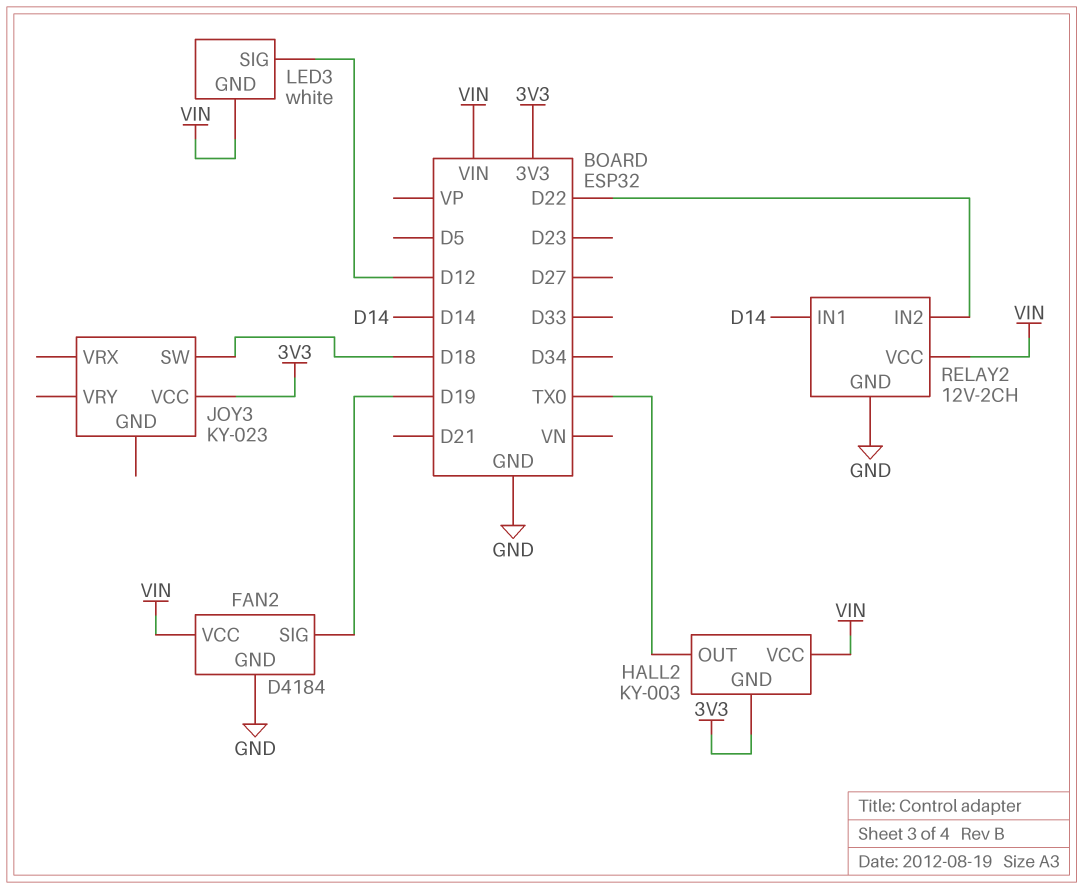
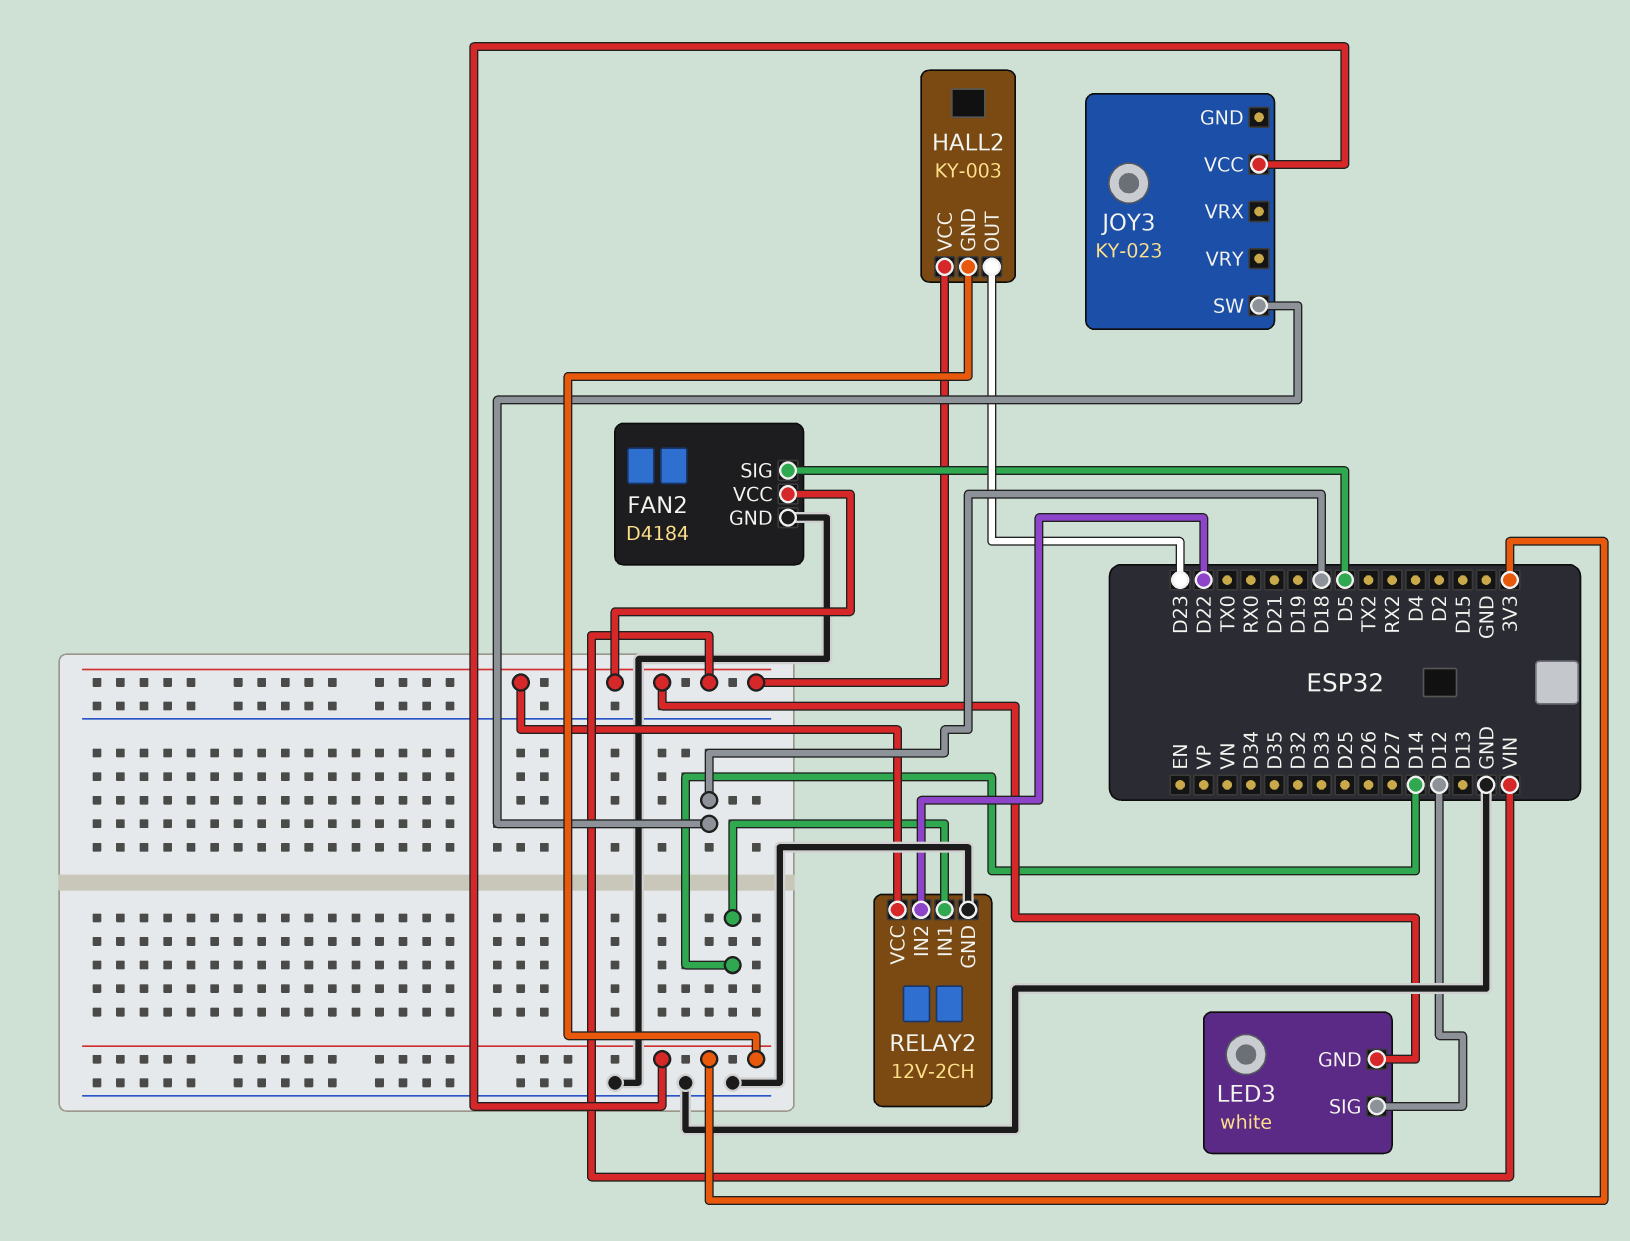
FAN2 pin SIG: D19 -> D5
HALL2 pin OUT: TX0 -> D23

